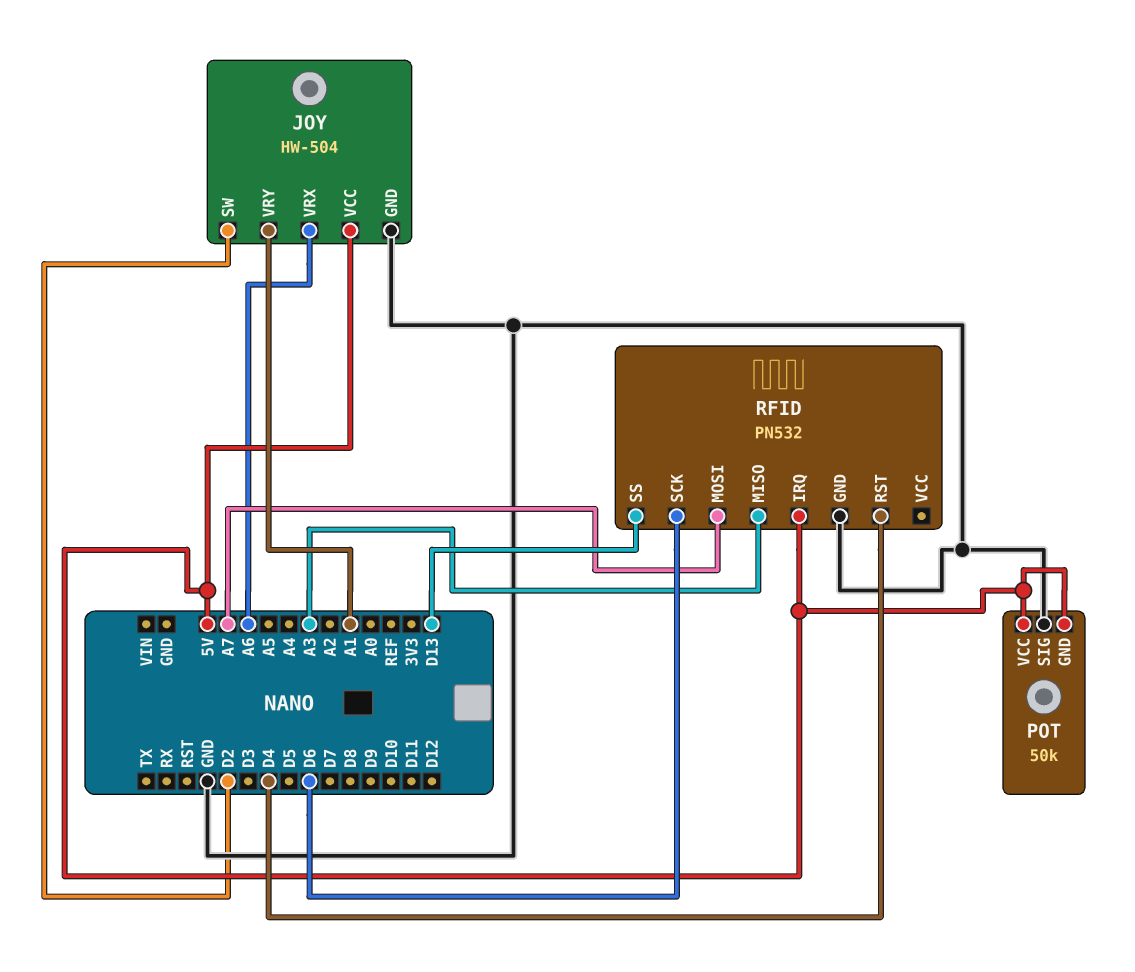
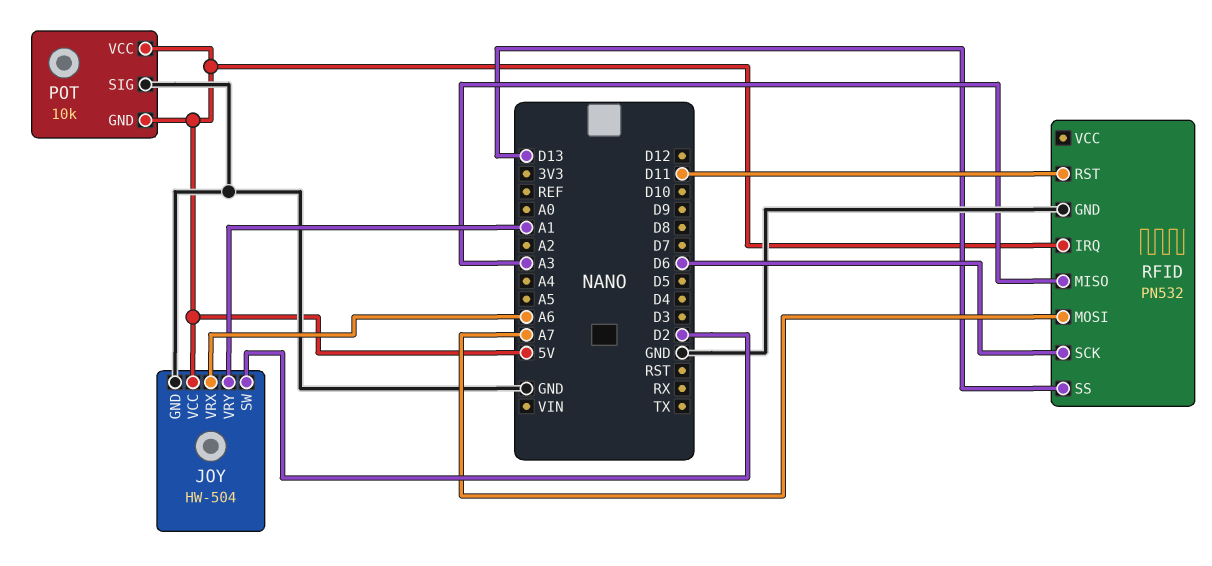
POT: 50k -> 10k
RFID pin RST: D4 -> D11

